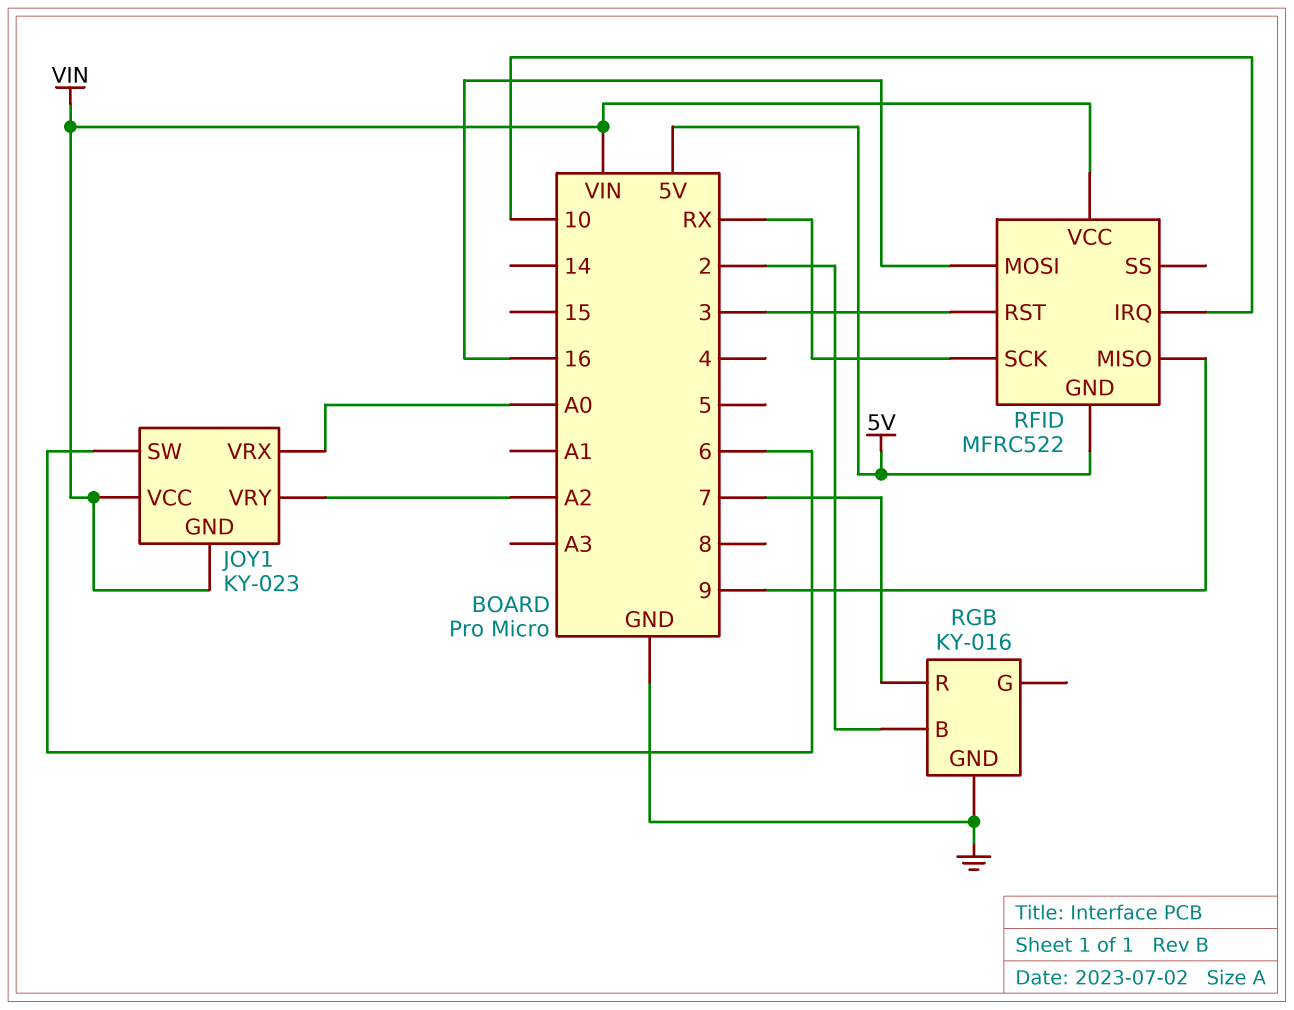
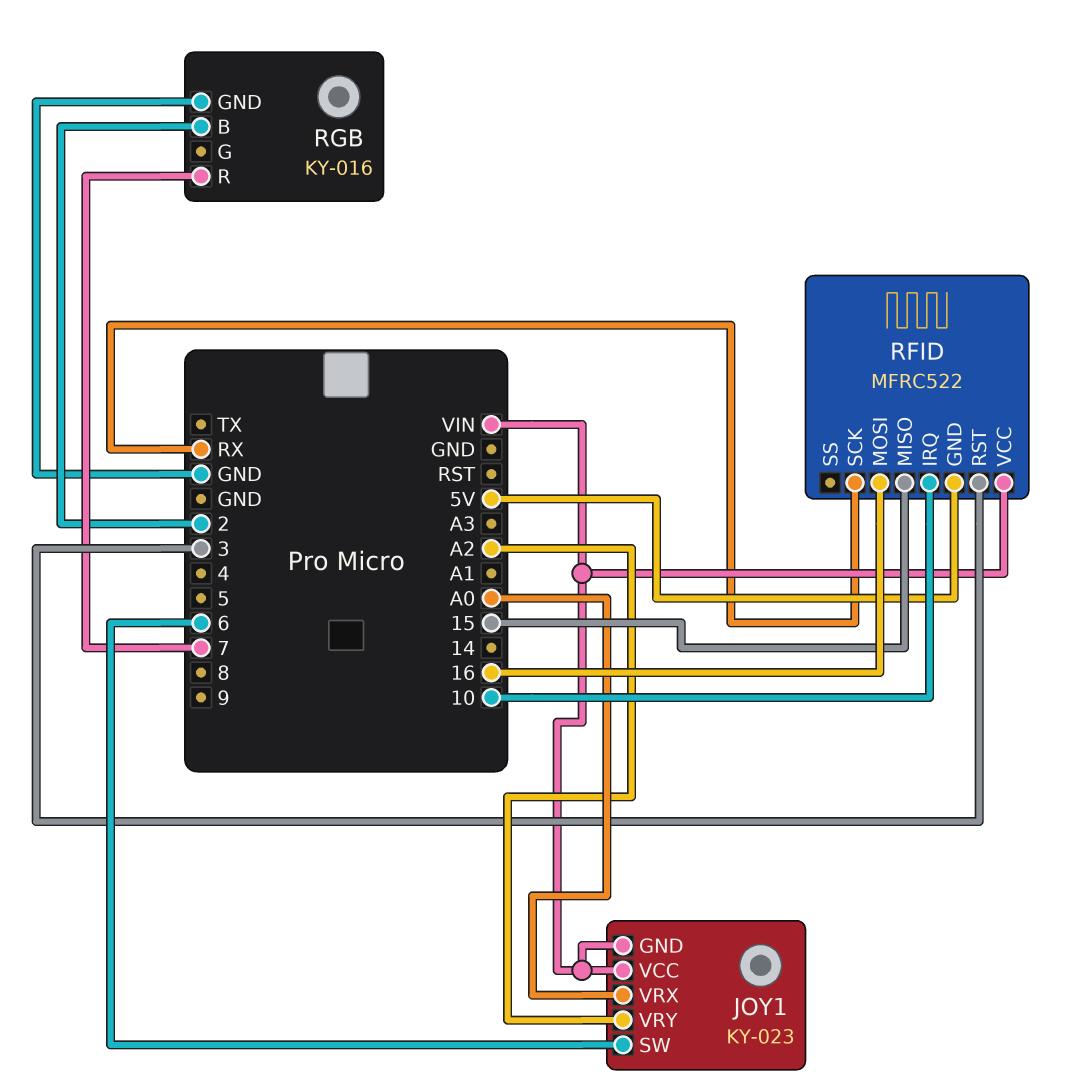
RFID pin MISO: 9 -> 15

